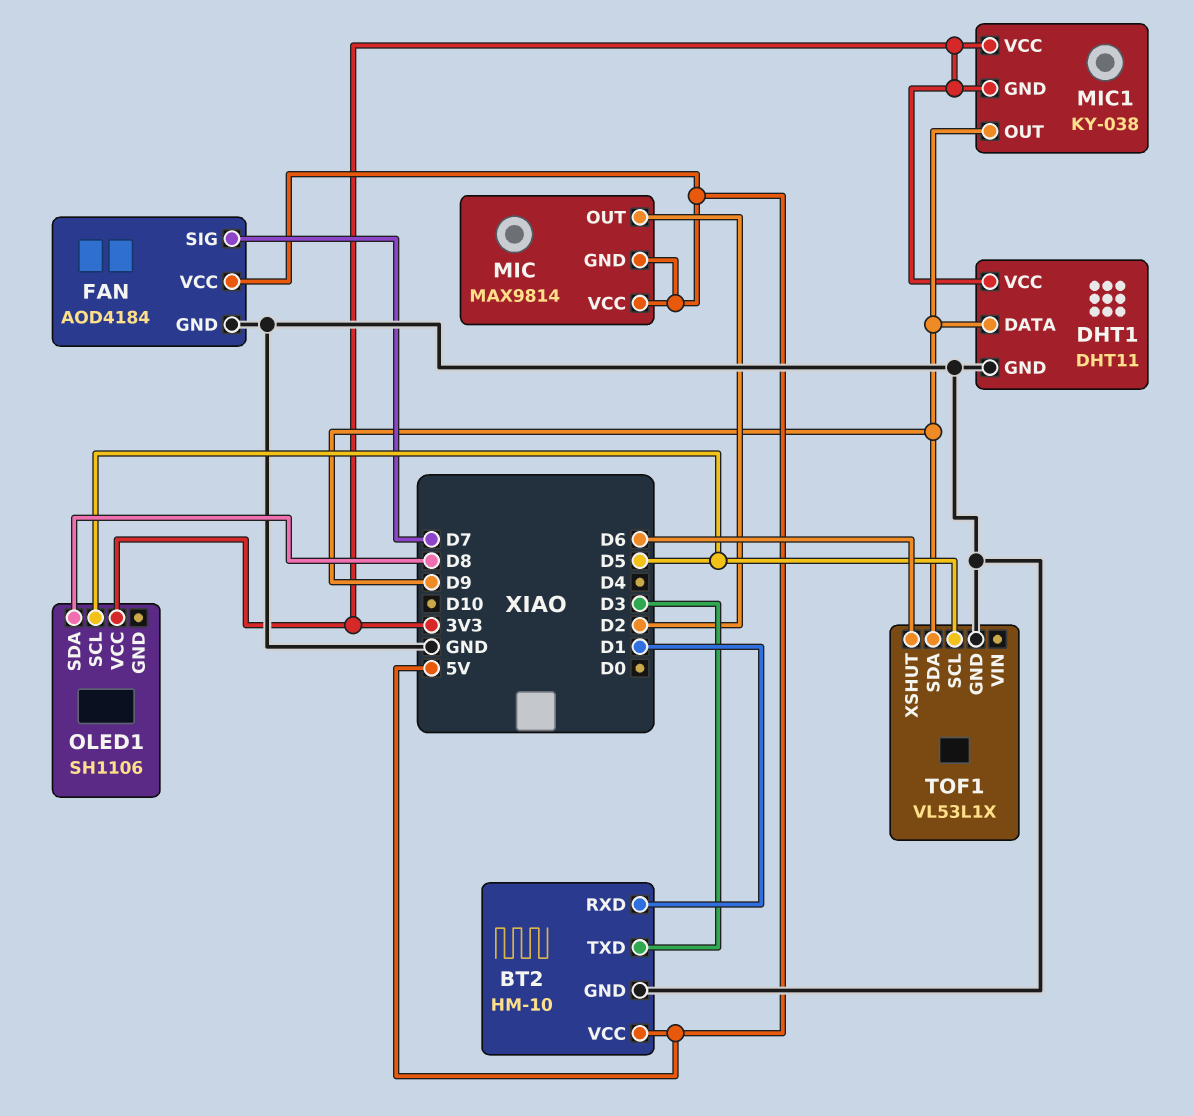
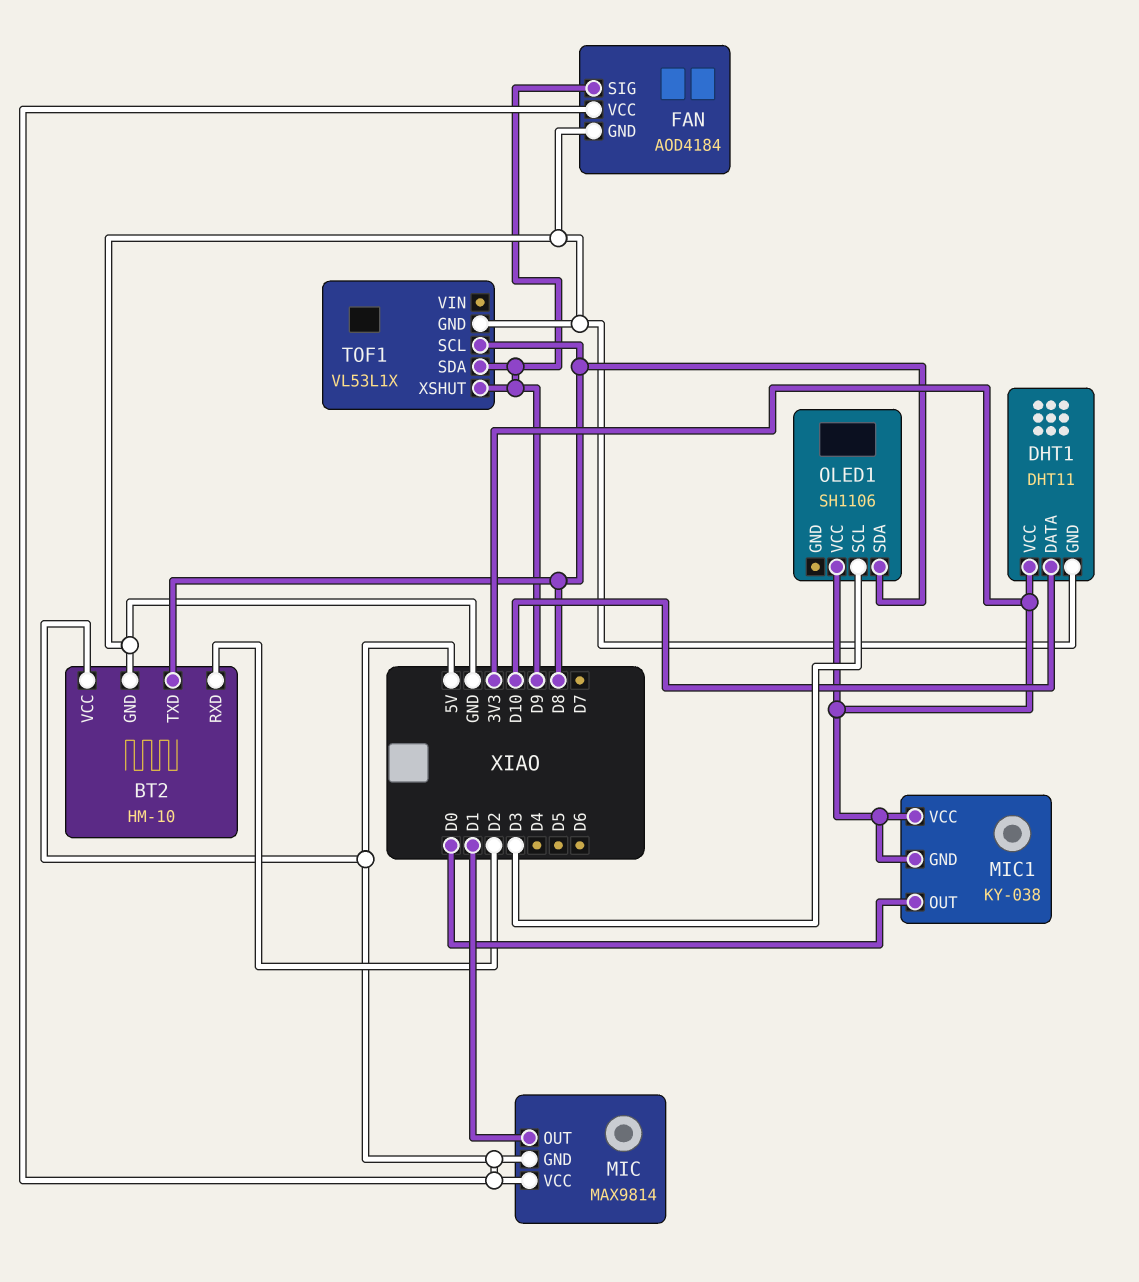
BT2 pin RXD: D1 -> D2
BT2 pin TXD: D3 -> D8
DHT1 pin DATA: D9 -> D10
FAN pin SIG: D7 -> D9
MIC pin OUT: D2 -> D1
MIC1 pin OUT: D9 -> D0
OLED1 pin SCL: D5 -> D3
TOF1 pin SCL: D5 -> D8
TOF1 pin XSHUT: D6 -> D9

